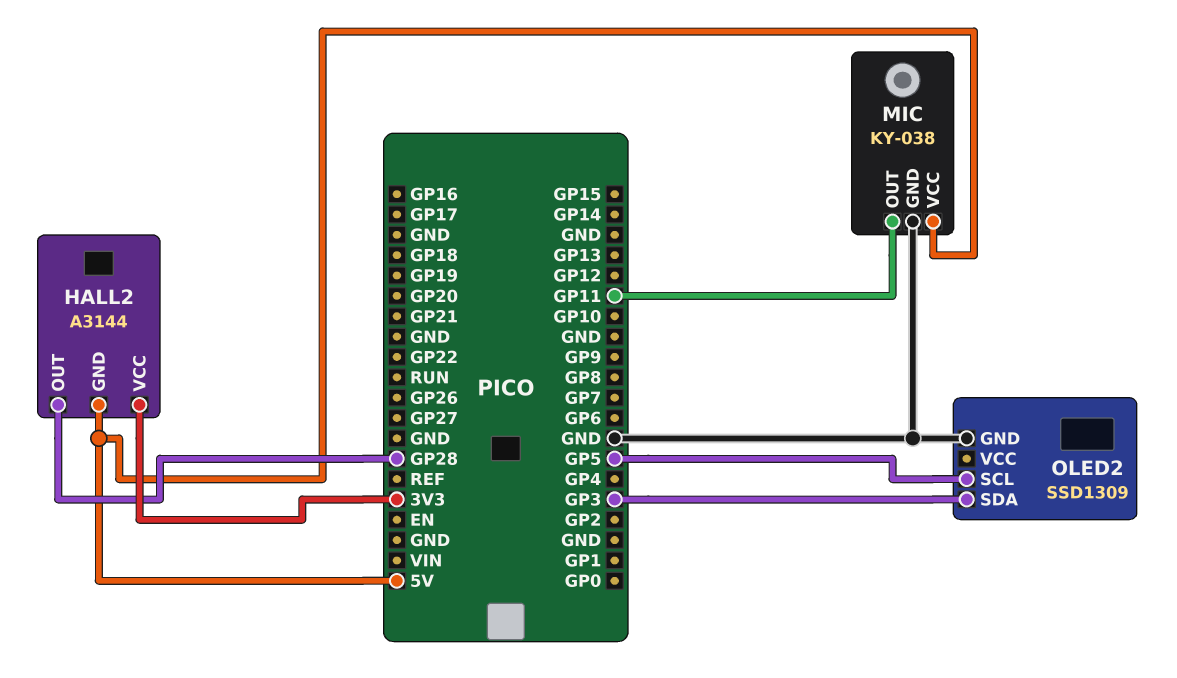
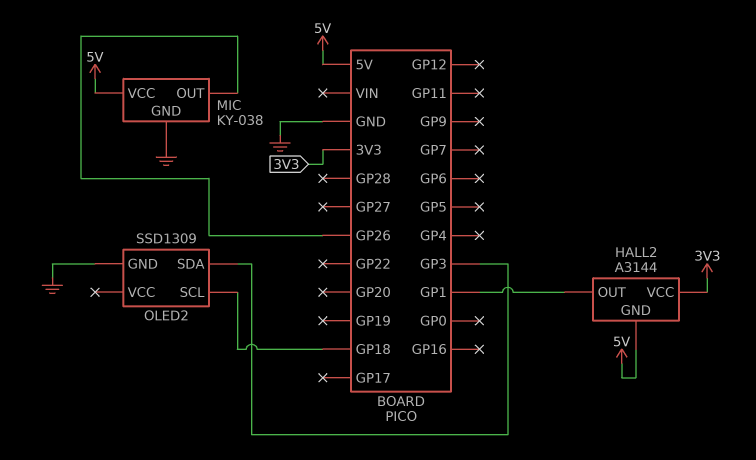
HALL2 pin OUT: GP28 -> GP1
MIC pin OUT: GP11 -> GP26
OLED2 pin SCL: GP5 -> GP18

